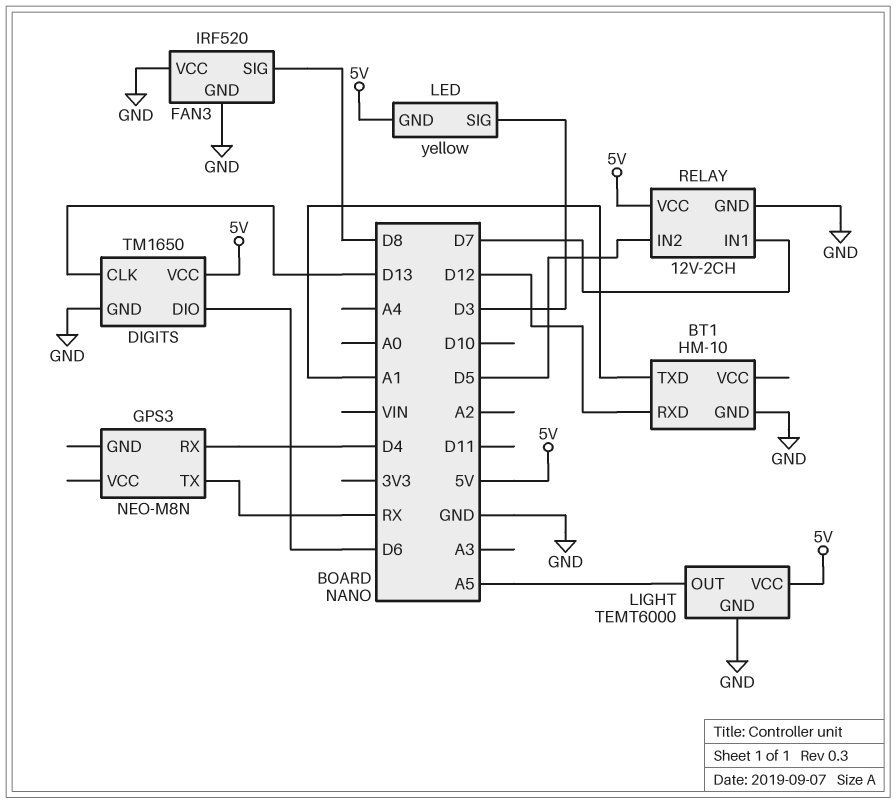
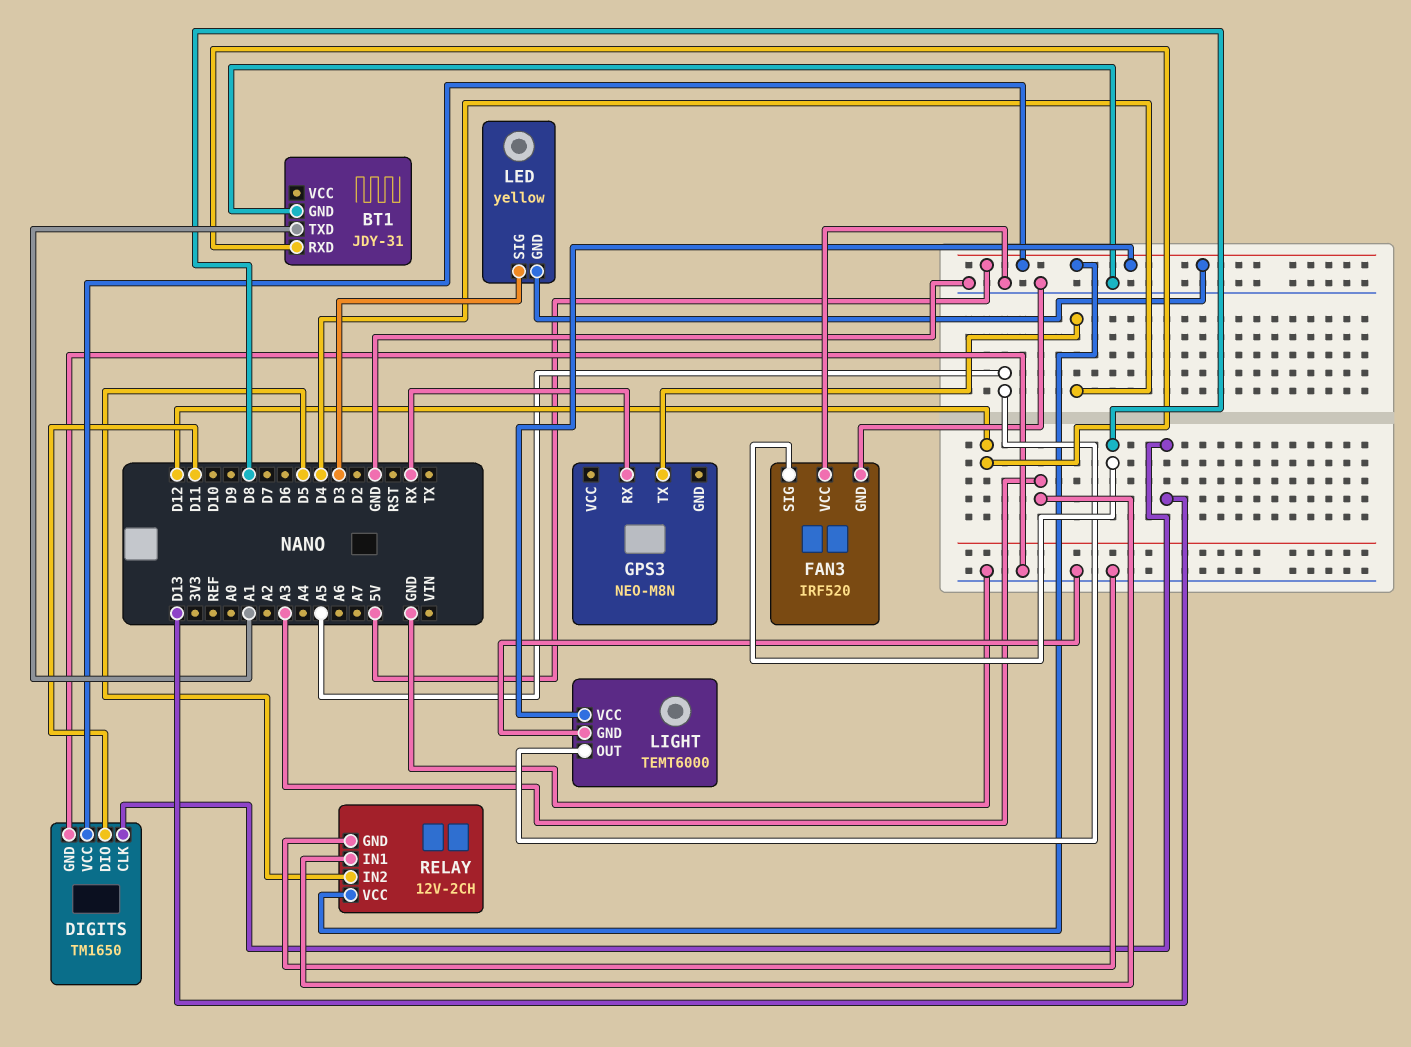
BT1: HM-10 -> JDY-31
DIGITS pin DIO: D6 -> D11
GPS3 pin RX: D4 -> RX
GPS3 pin TX: RX -> D4
RELAY pin IN1: D7 -> A3

